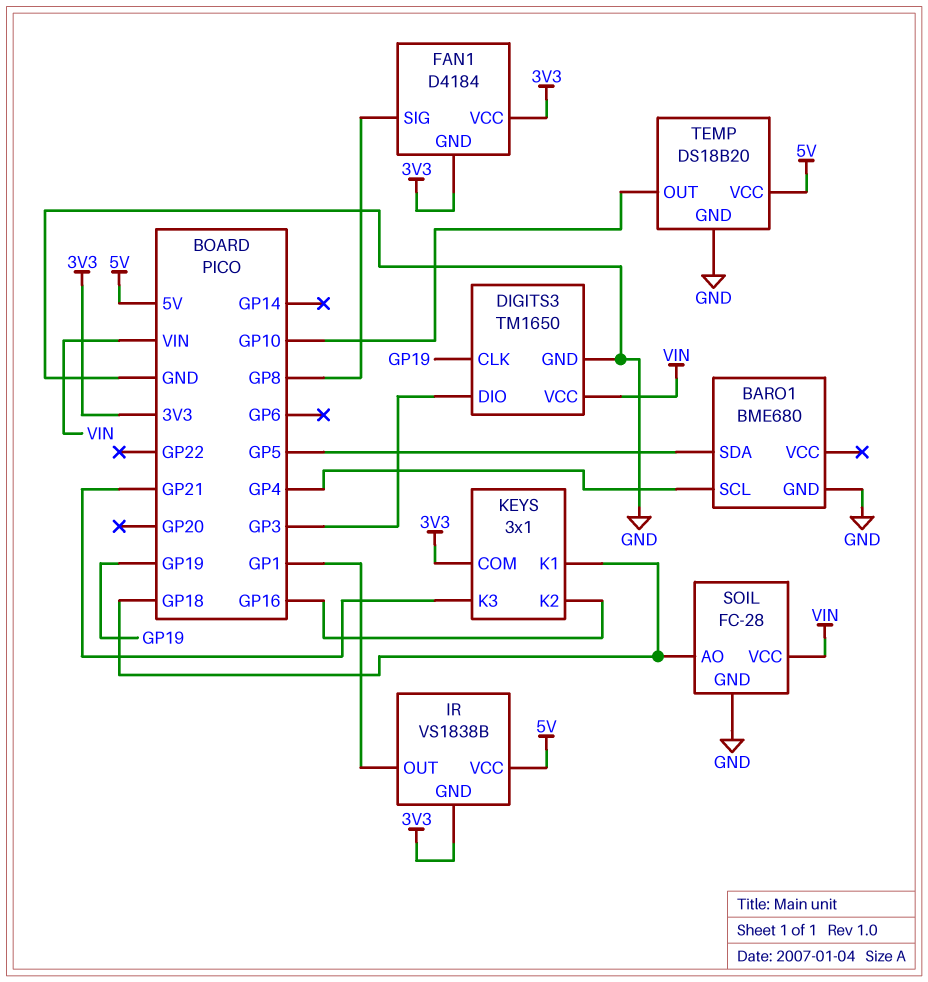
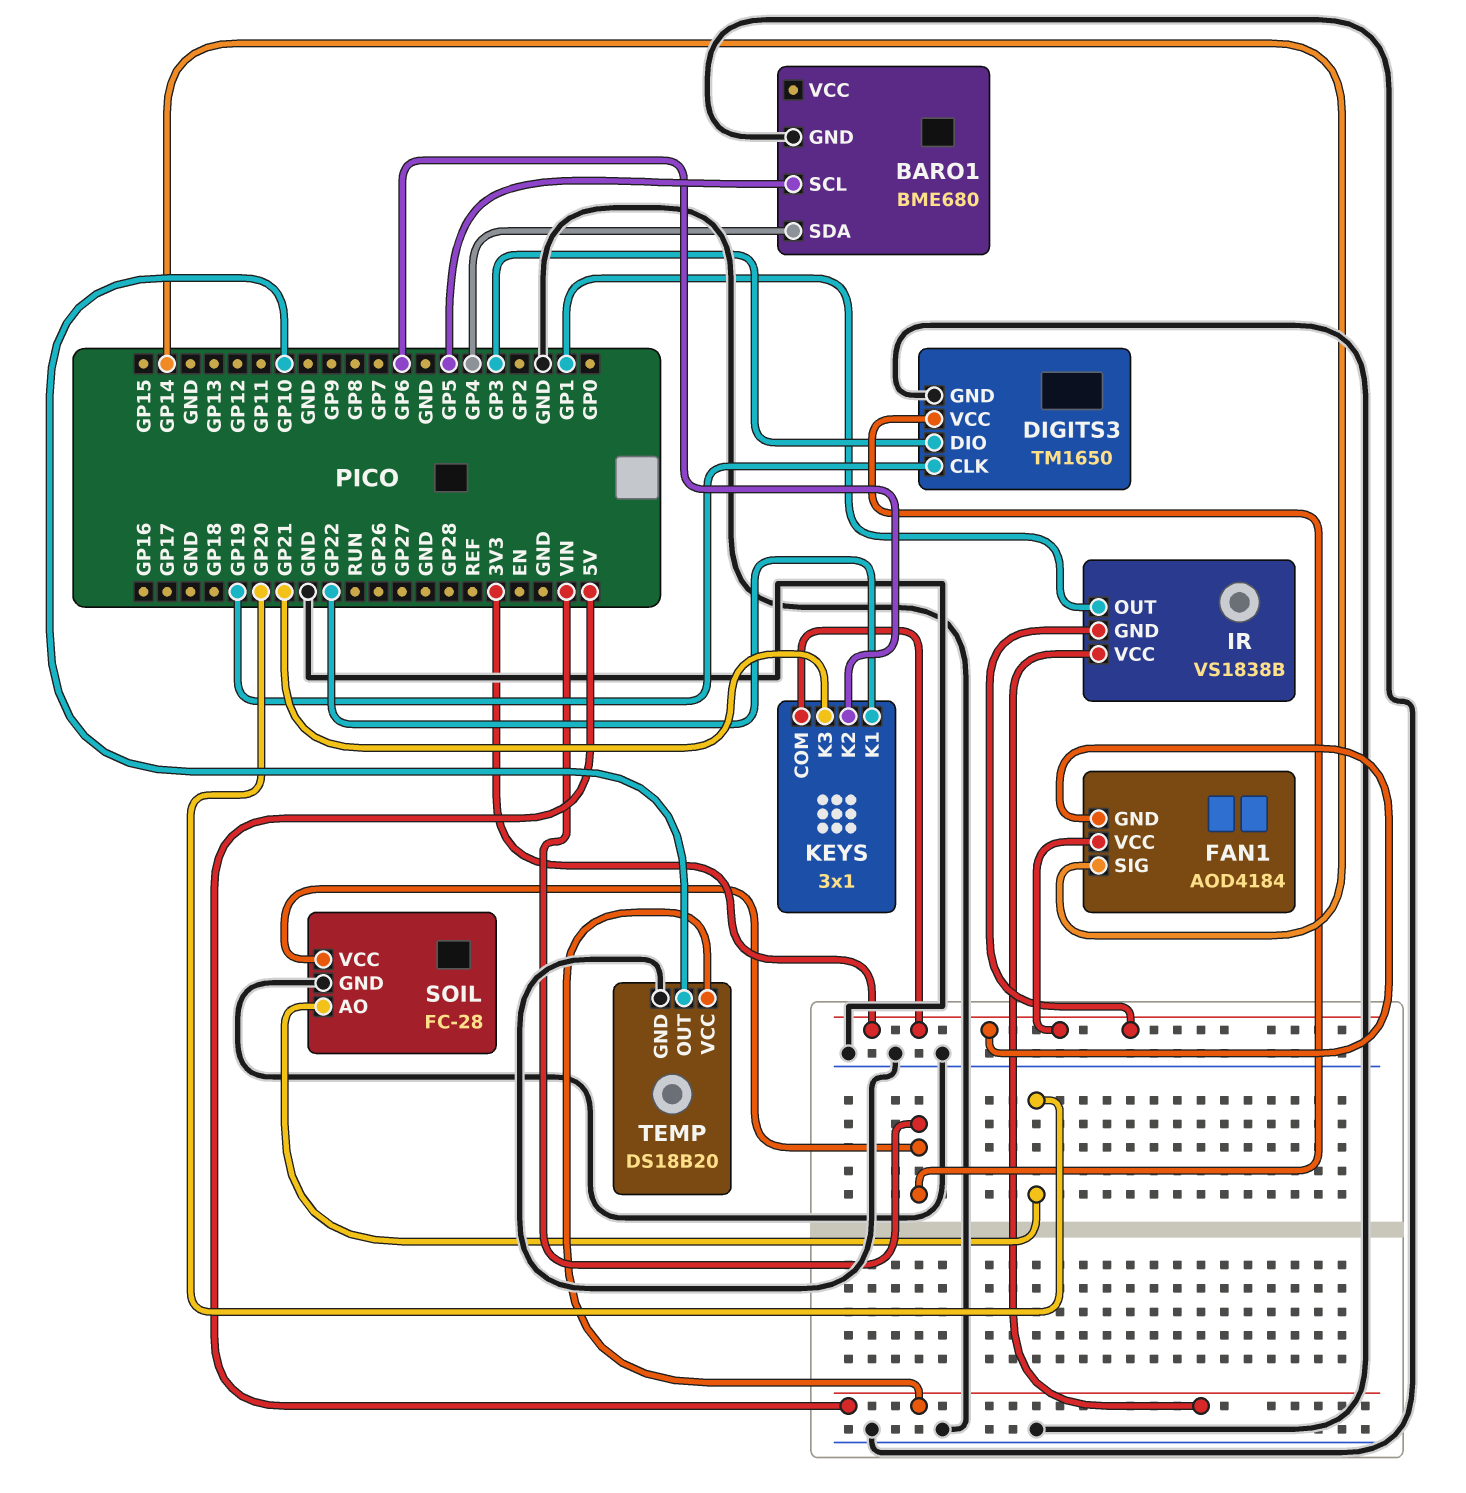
BARO1 pin SCL: GP4 -> GP5
BARO1 pin SDA: GP5 -> GP4
FAN1: D4184 -> AOD4184
FAN1 pin SIG: GP8 -> GP14
KEYS pin K1: GP18 -> GP22
KEYS pin K2: GP16 -> GP6
SOIL pin AO: GP18 -> GP20

